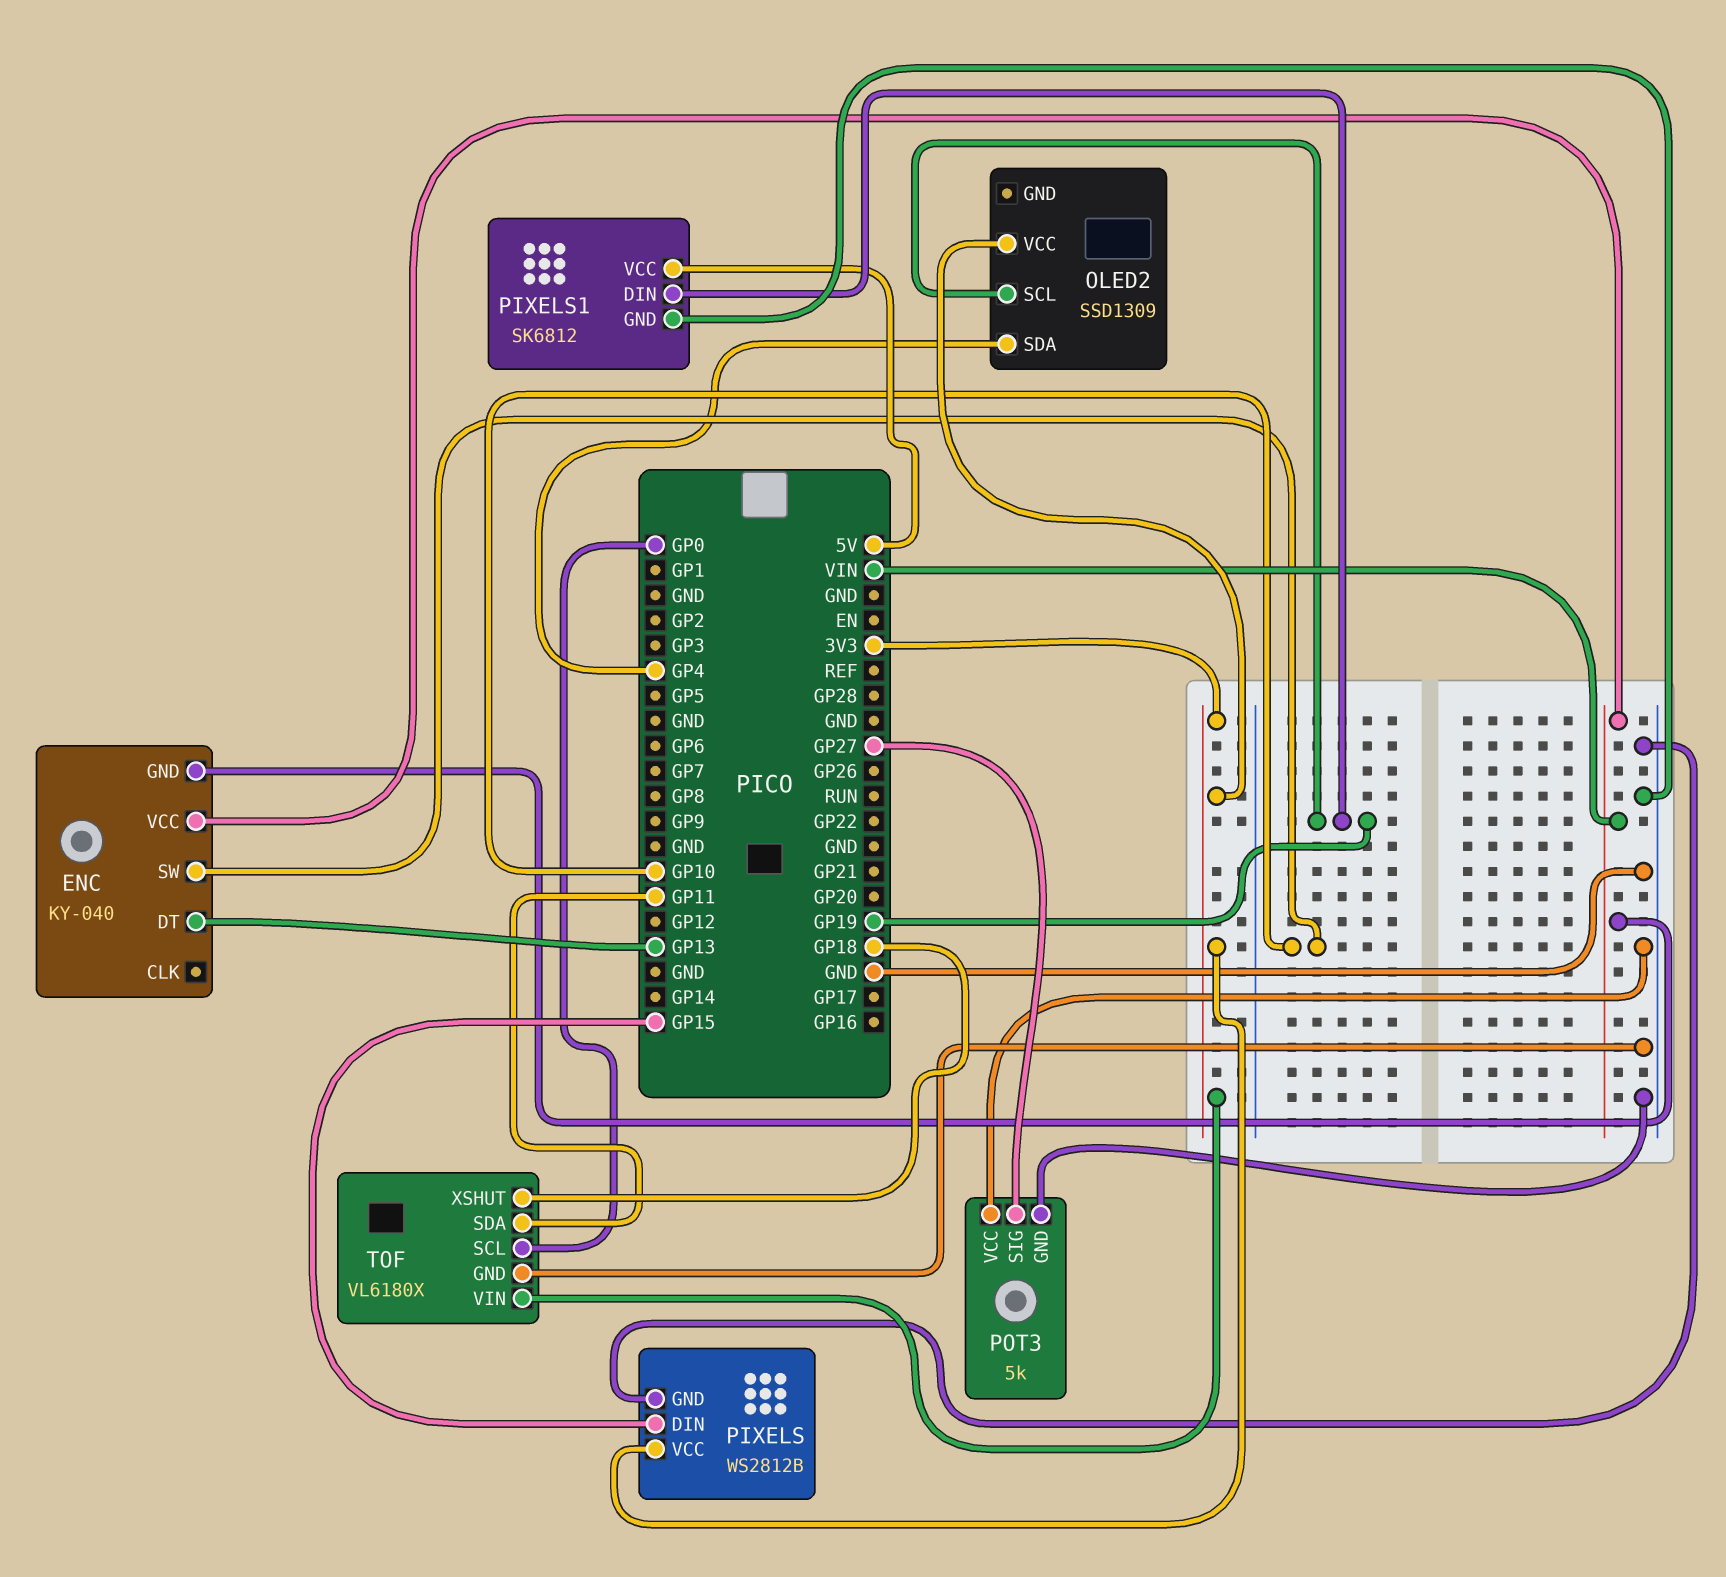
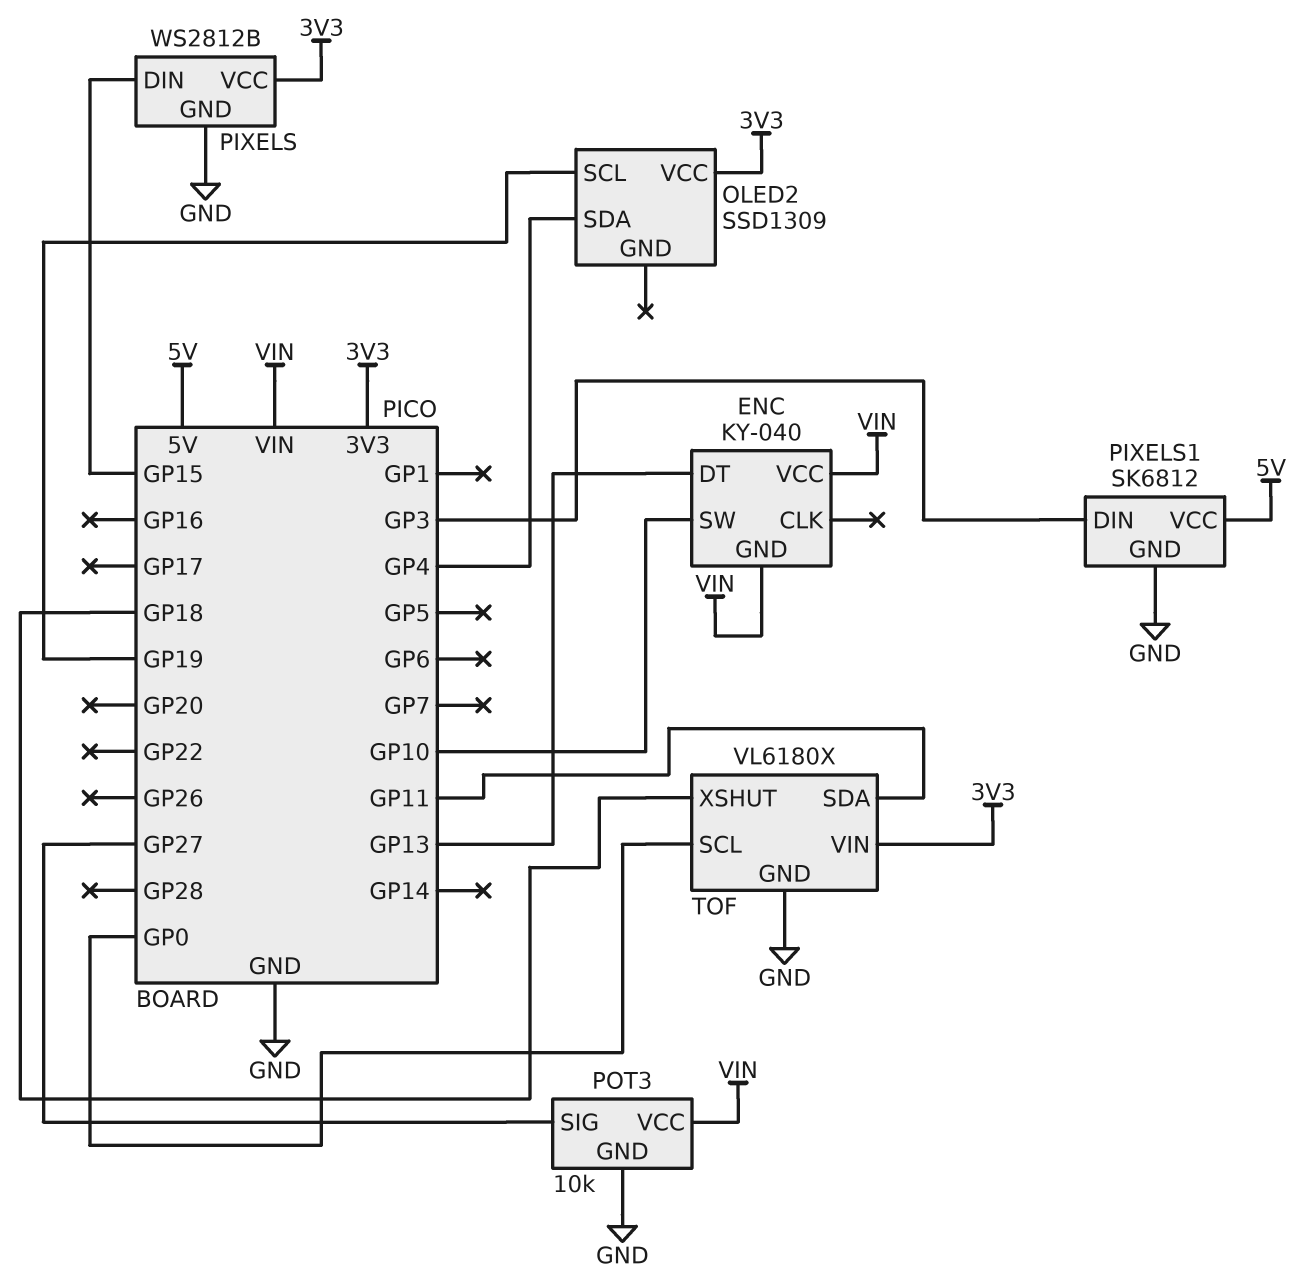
PIXELS1 pin DIN: GP19 -> GP3
POT3: 5k -> 10k
POT3 pin VCC: GND -> VIN

